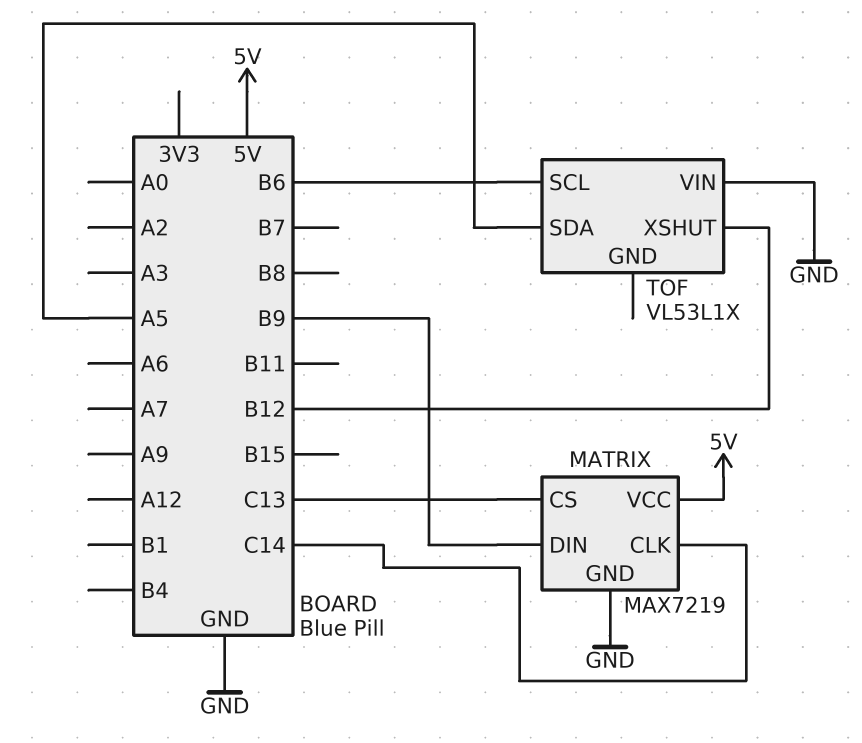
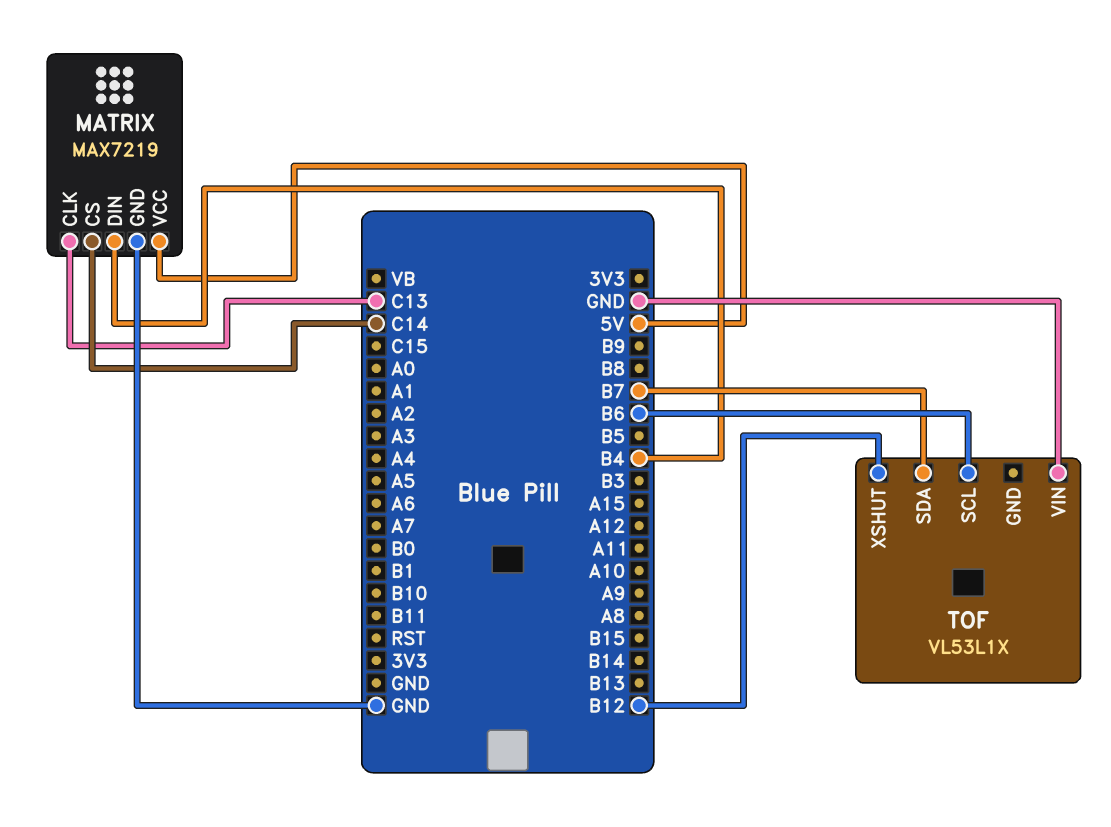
MATRIX pin CLK: C14 -> C13
MATRIX pin CS: C13 -> C14
MATRIX pin DIN: B9 -> B4
TOF pin SDA: A5 -> B7

